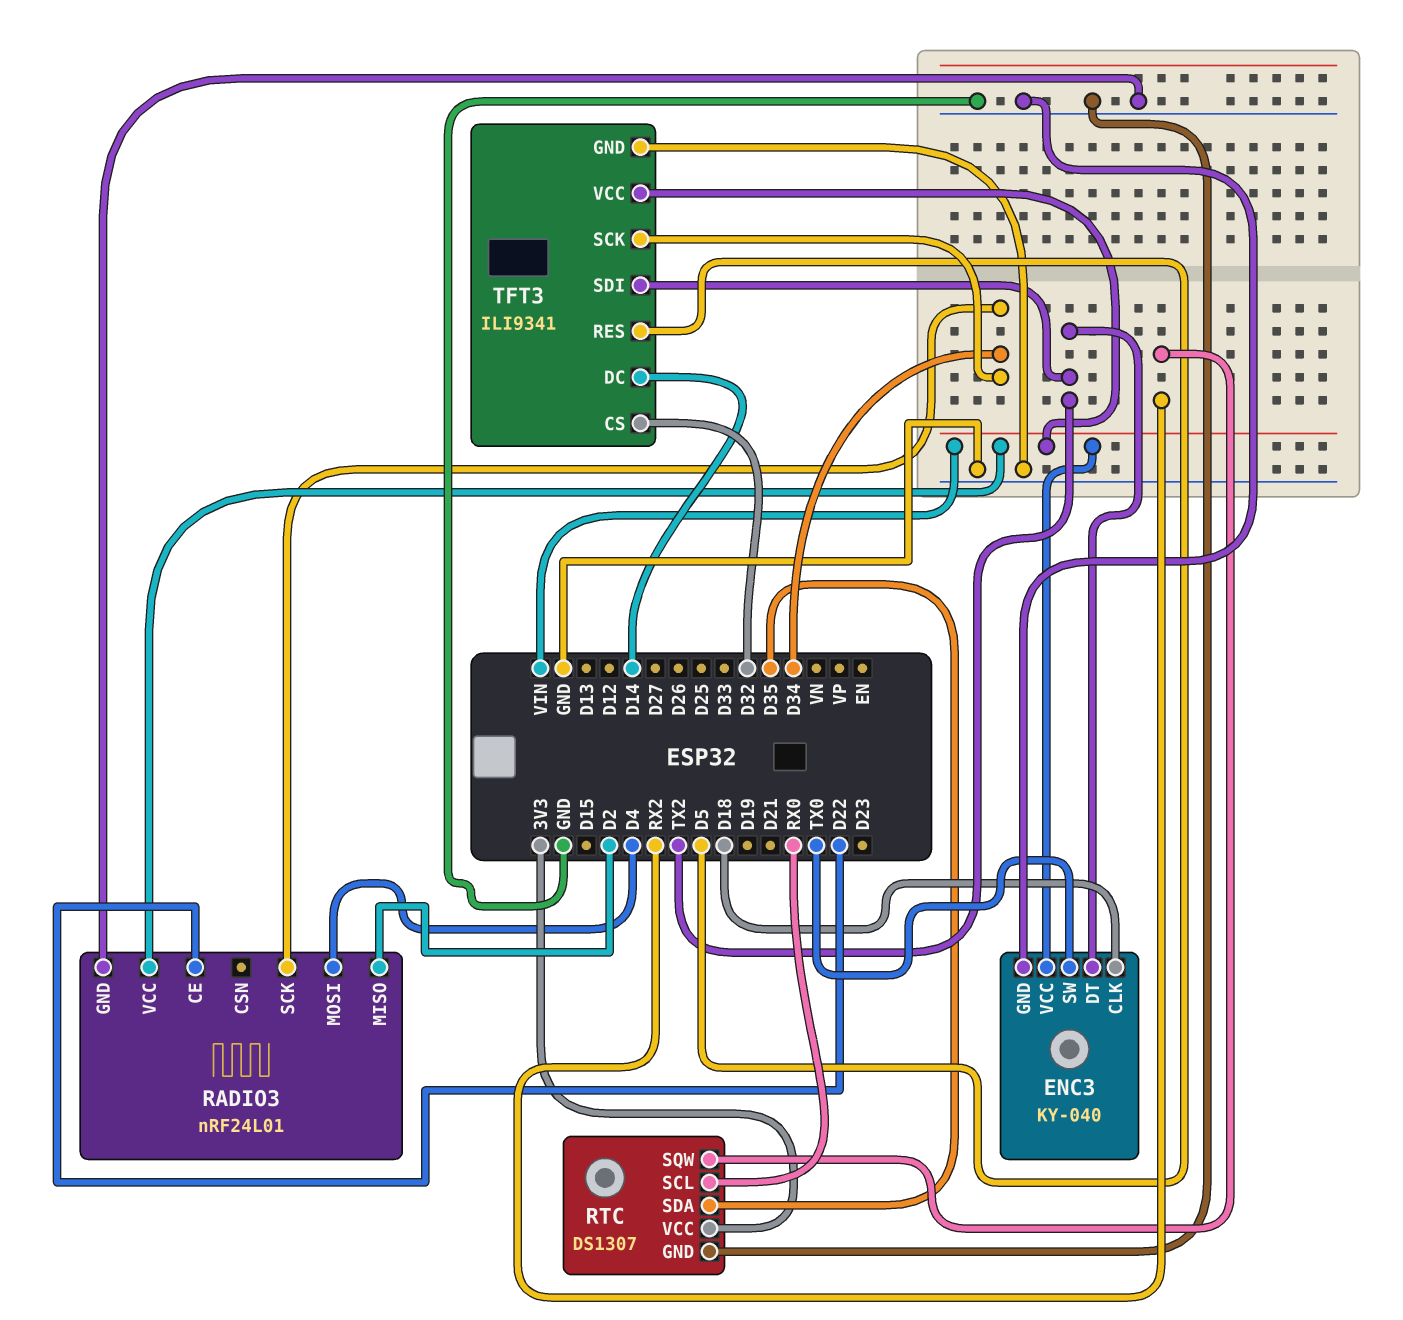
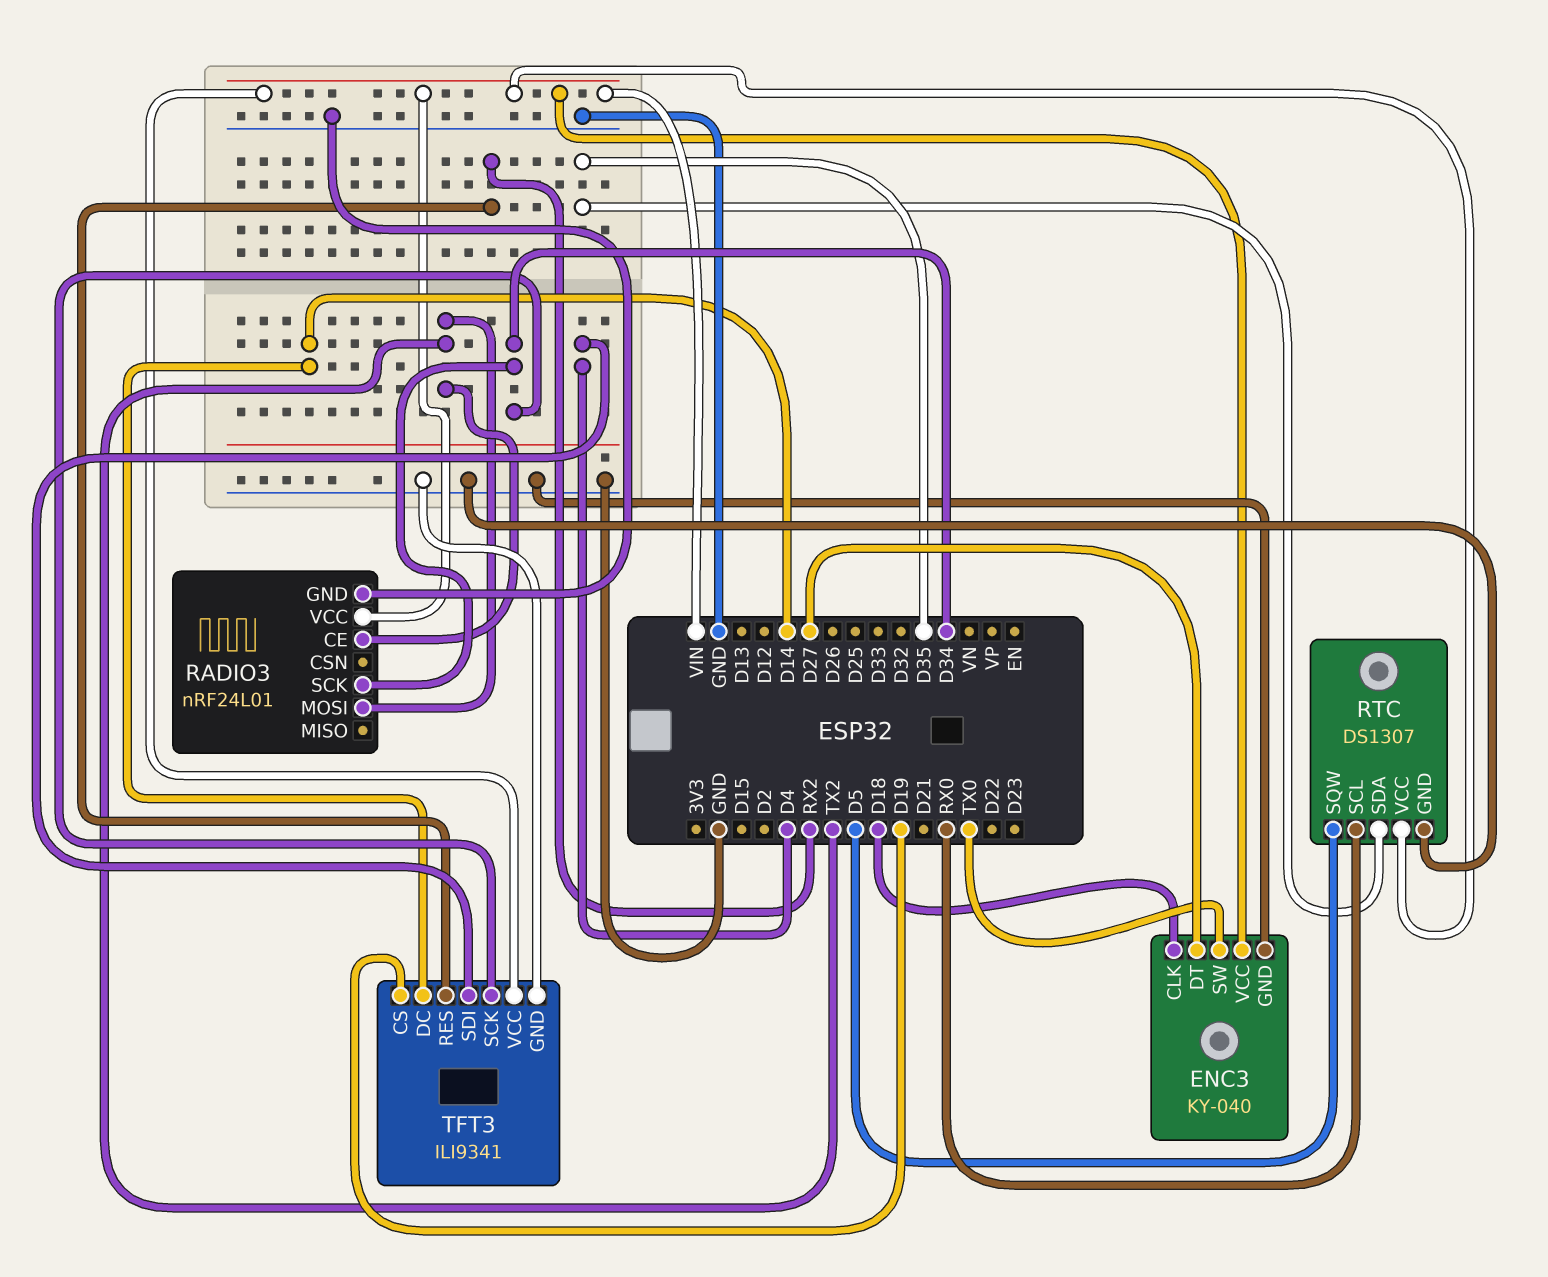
ENC3 pin DT: TX2 -> D27
RADIO3 pin CE: D22 -> TX2
RADIO3 pin MISO: D2 -> none
RADIO3 pin MOSI: D4 -> TX2
RTC pin SQW: RX2 -> D5
RTC pin VCC: 3V3 -> VIN
TFT3 pin CS: D32 -> D19
TFT3 pin RES: D5 -> RX2
TFT3 pin SDI: TX2 -> D4

